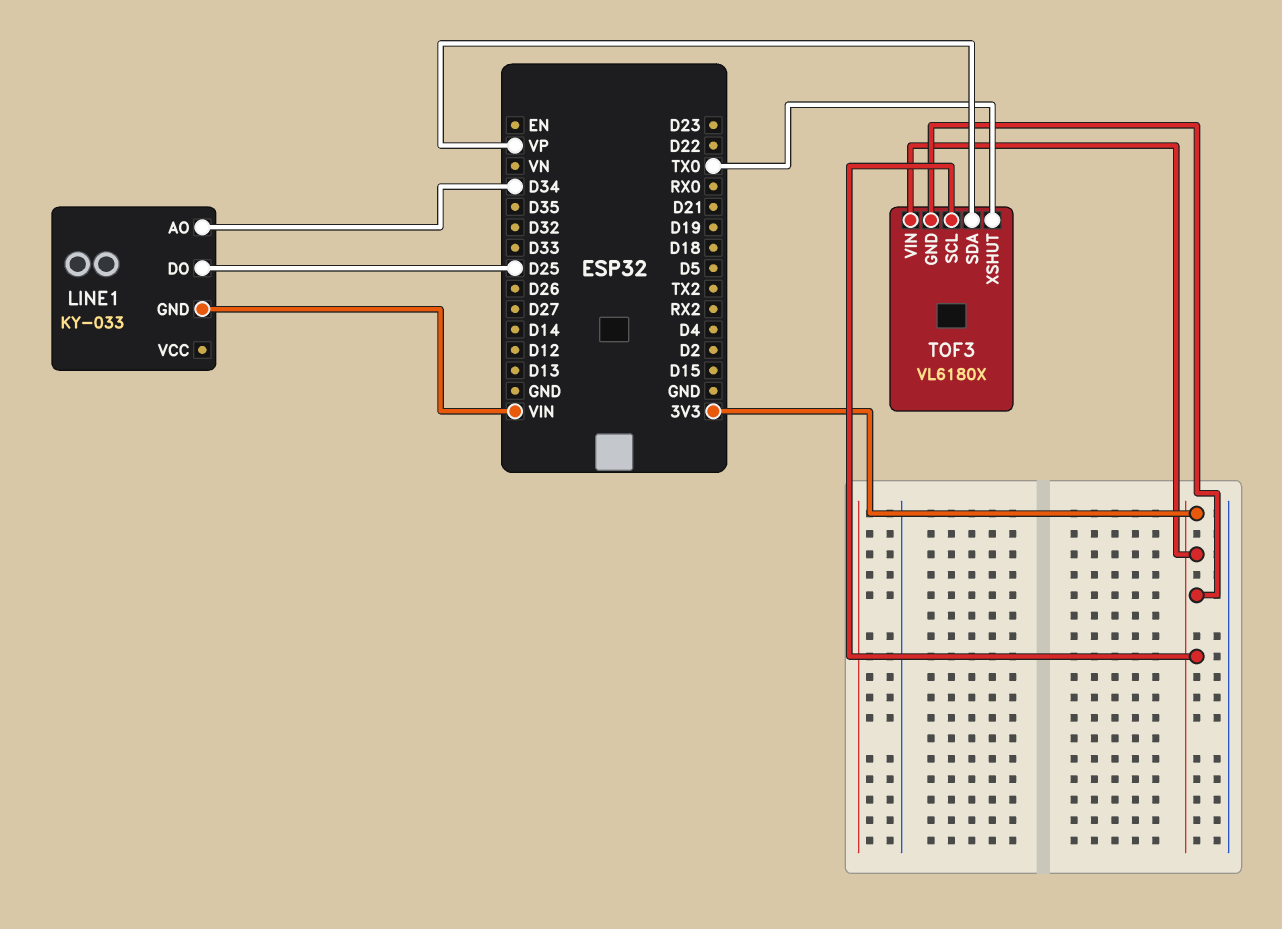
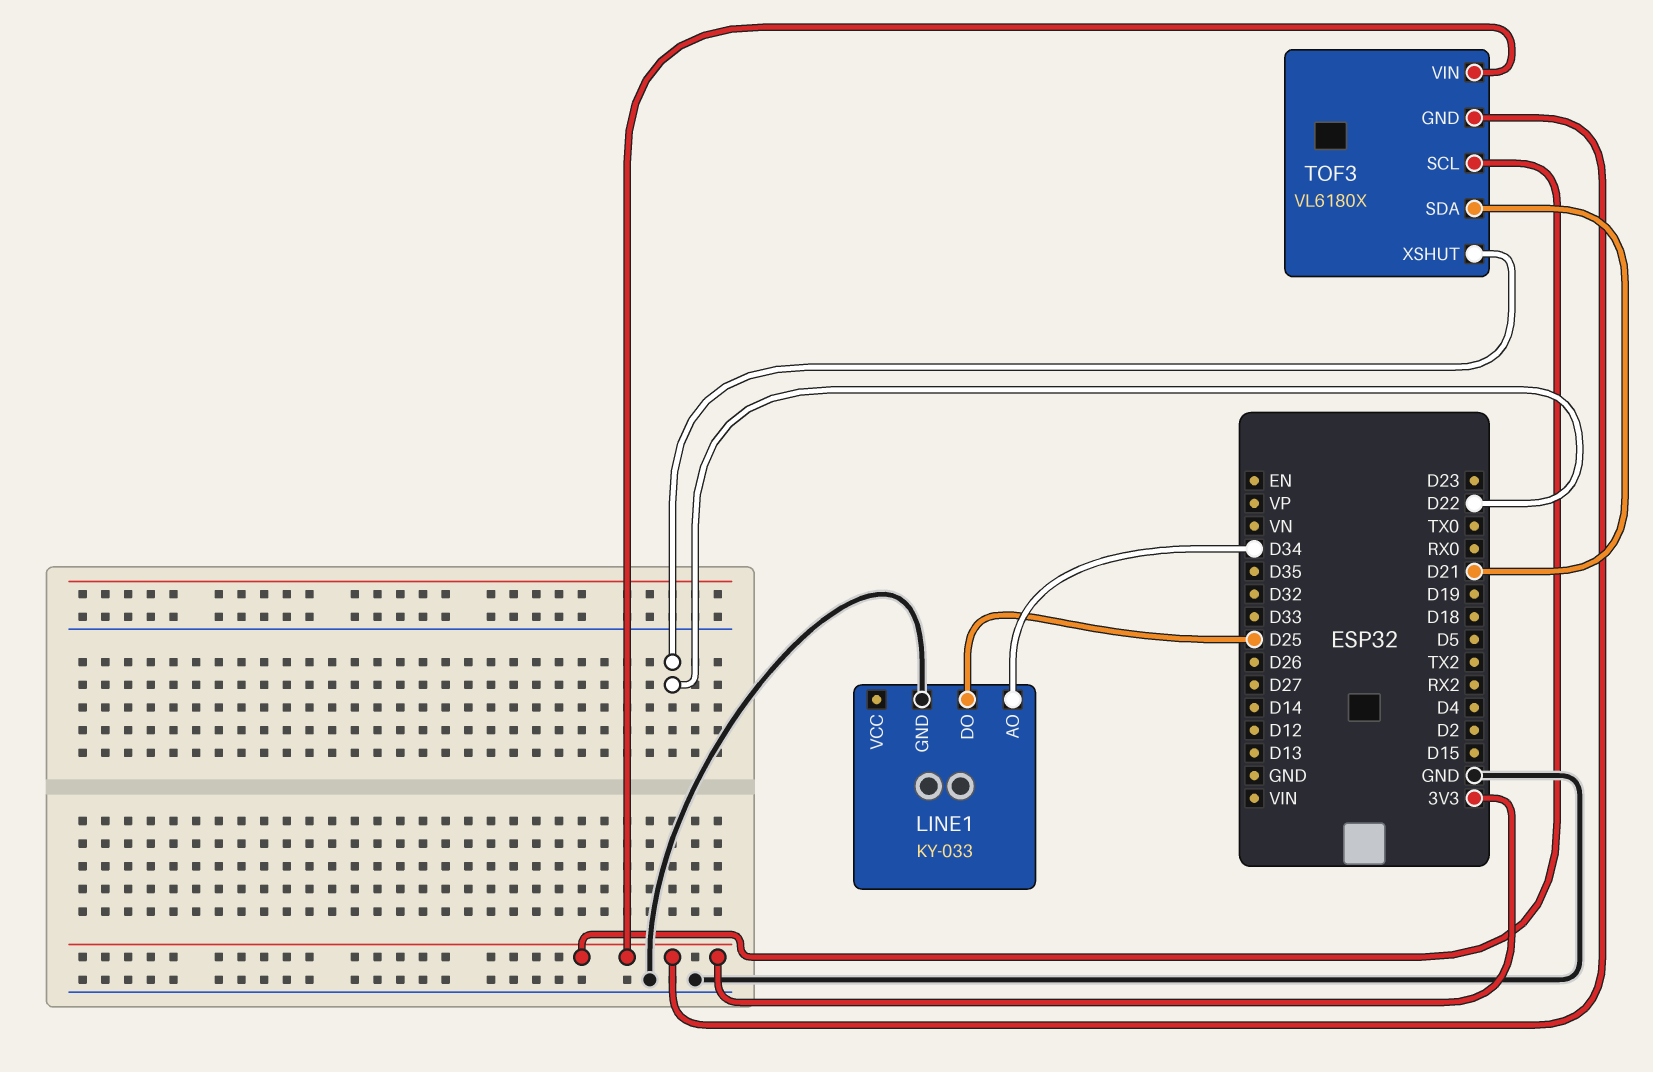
LINE1 pin GND: VIN -> GND
TOF3 pin SDA: VP -> D21
TOF3 pin XSHUT: TX0 -> D22

